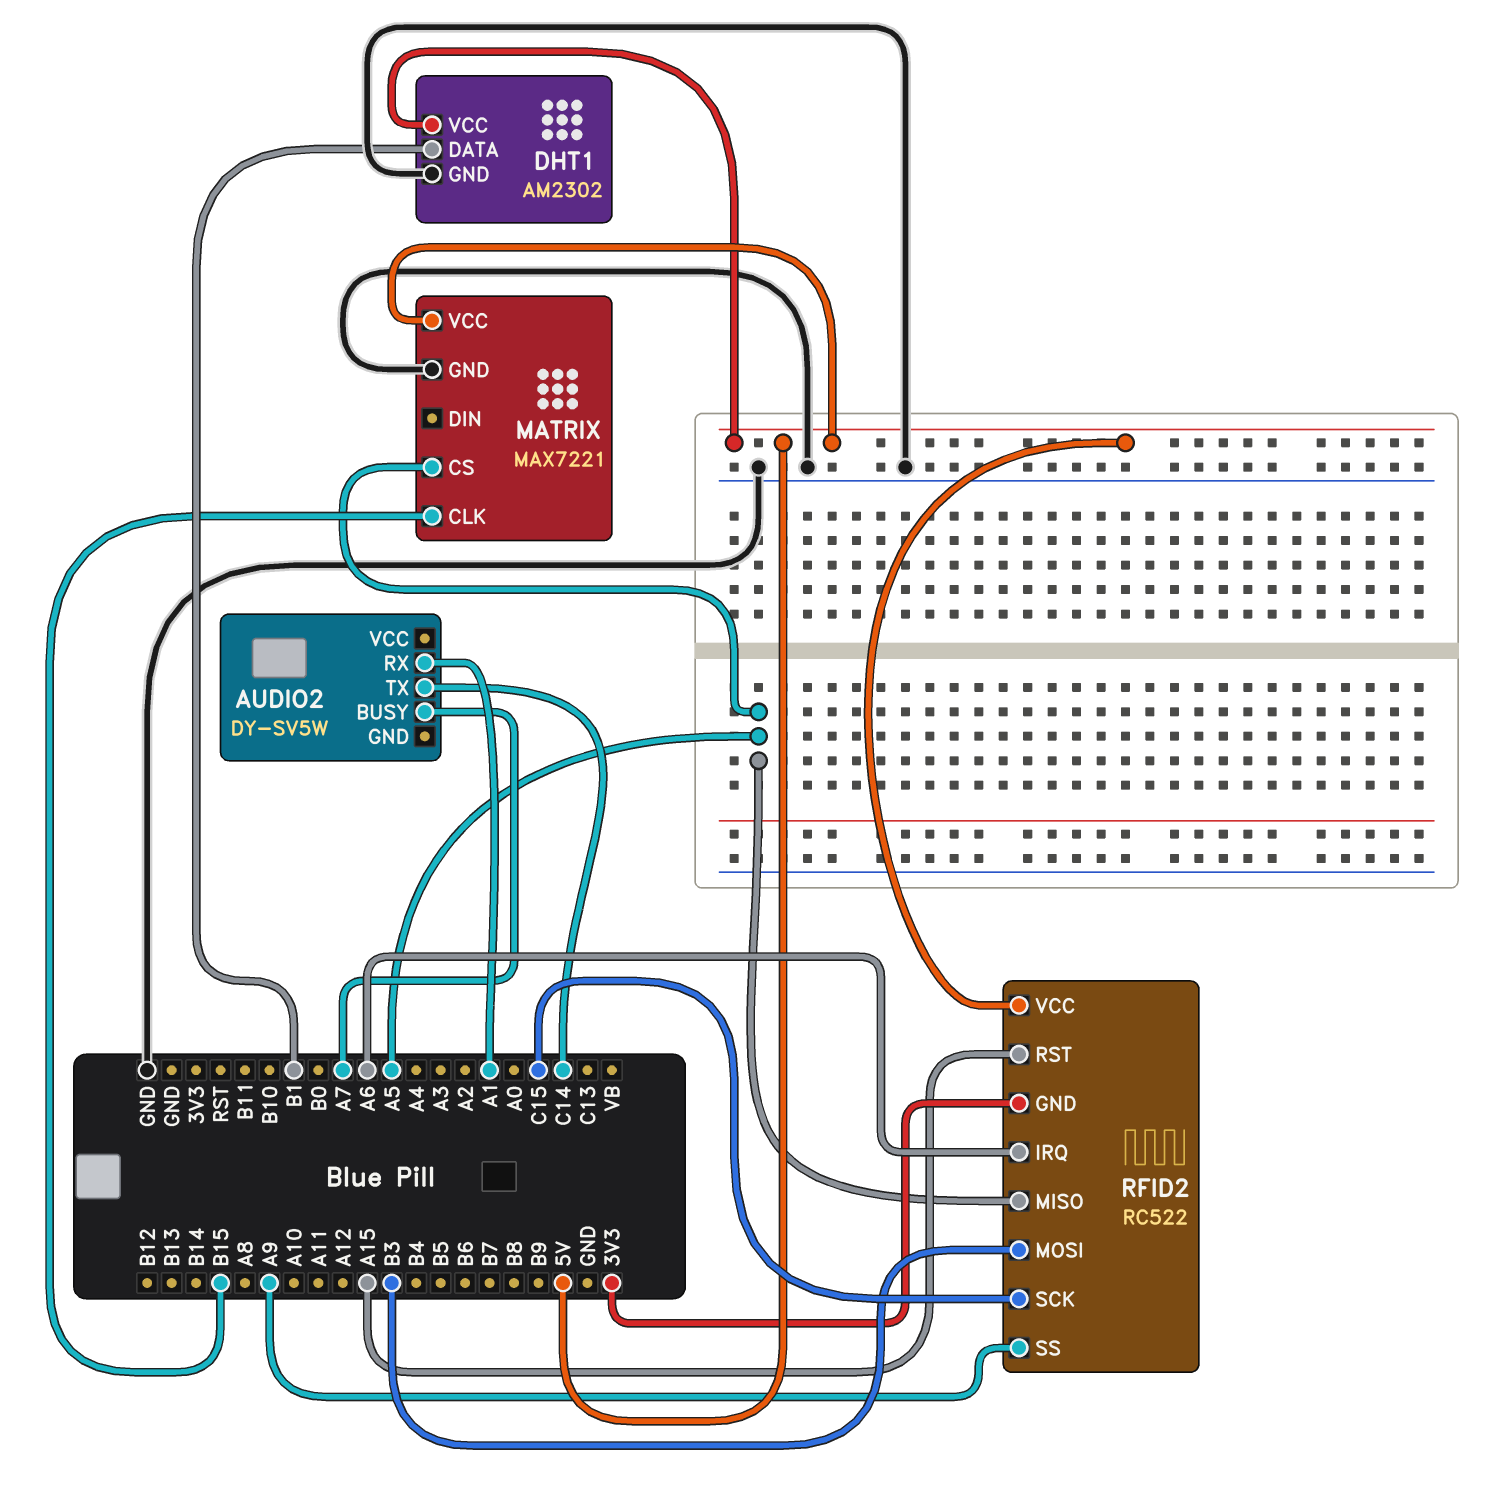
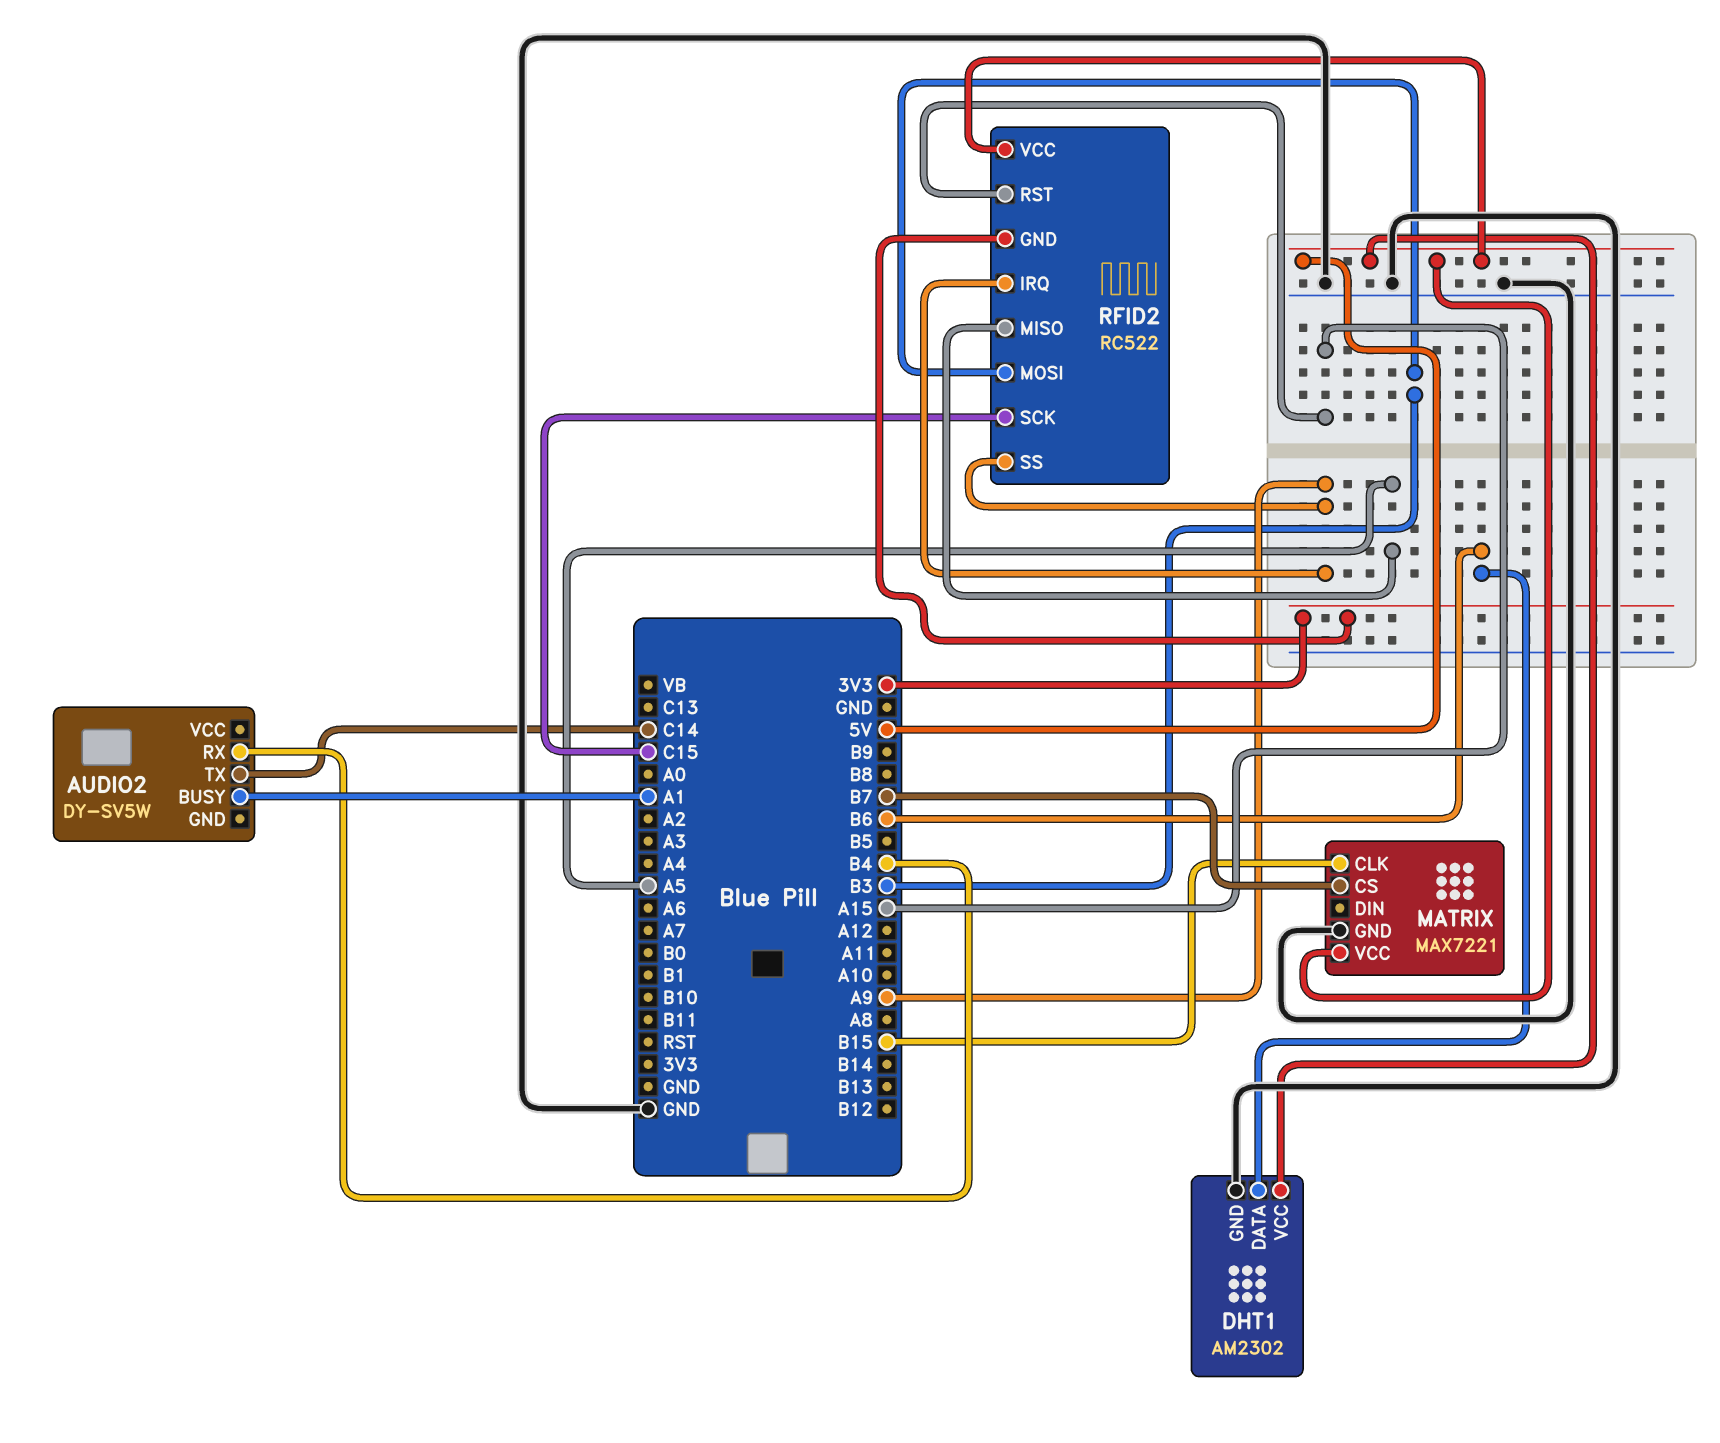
AUDIO2 pin BUSY: A7 -> A1
AUDIO2 pin RX: A1 -> B4
DHT1 pin DATA: B1 -> B6
MATRIX pin CS: A5 -> B7
RFID2 pin IRQ: A6 -> A9

